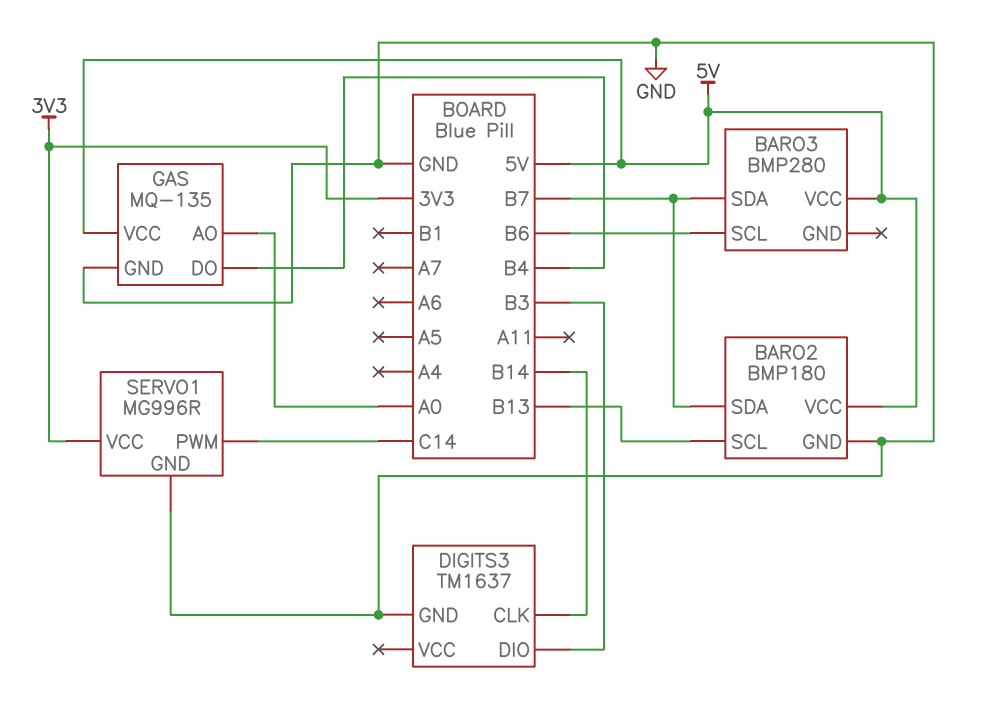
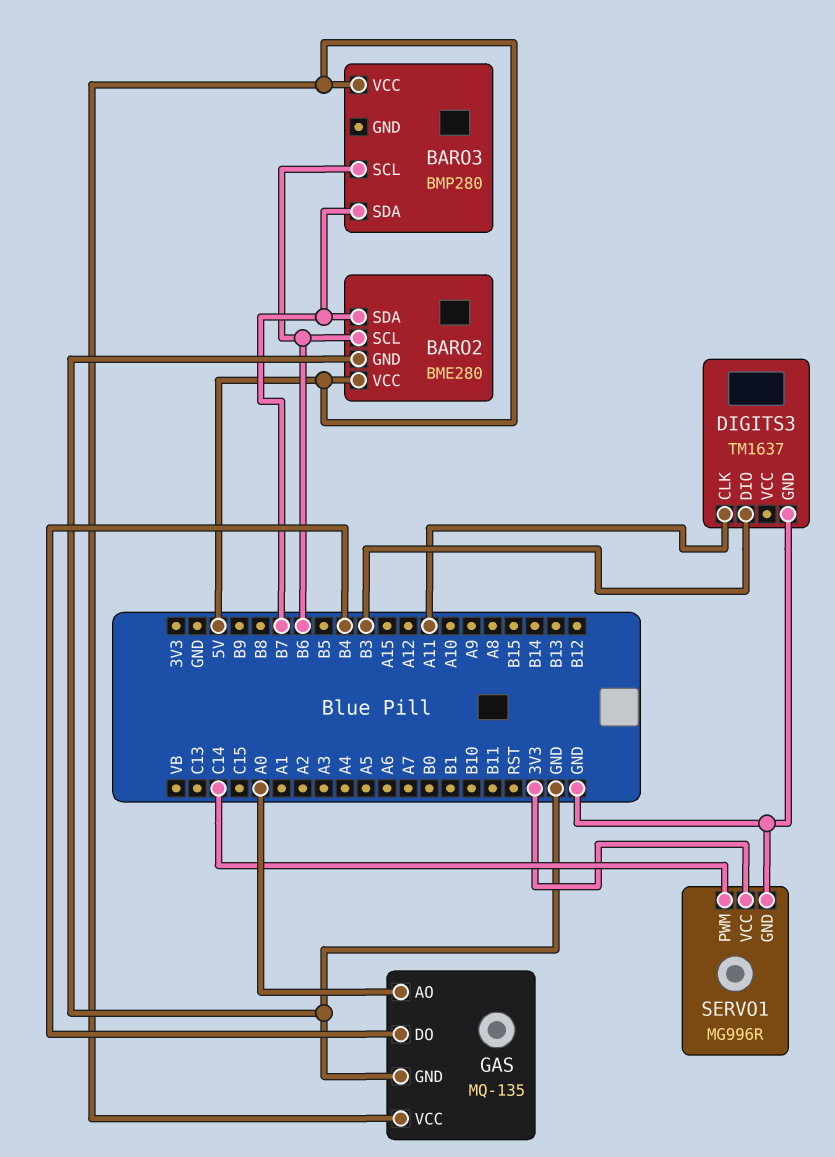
BARO2: BMP180 -> BME280
BARO2 pin SCL: B13 -> B6
DIGITS3 pin CLK: B14 -> A11

